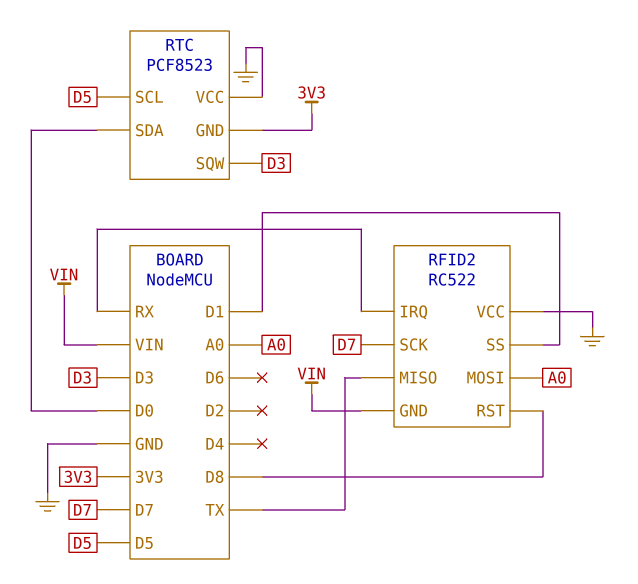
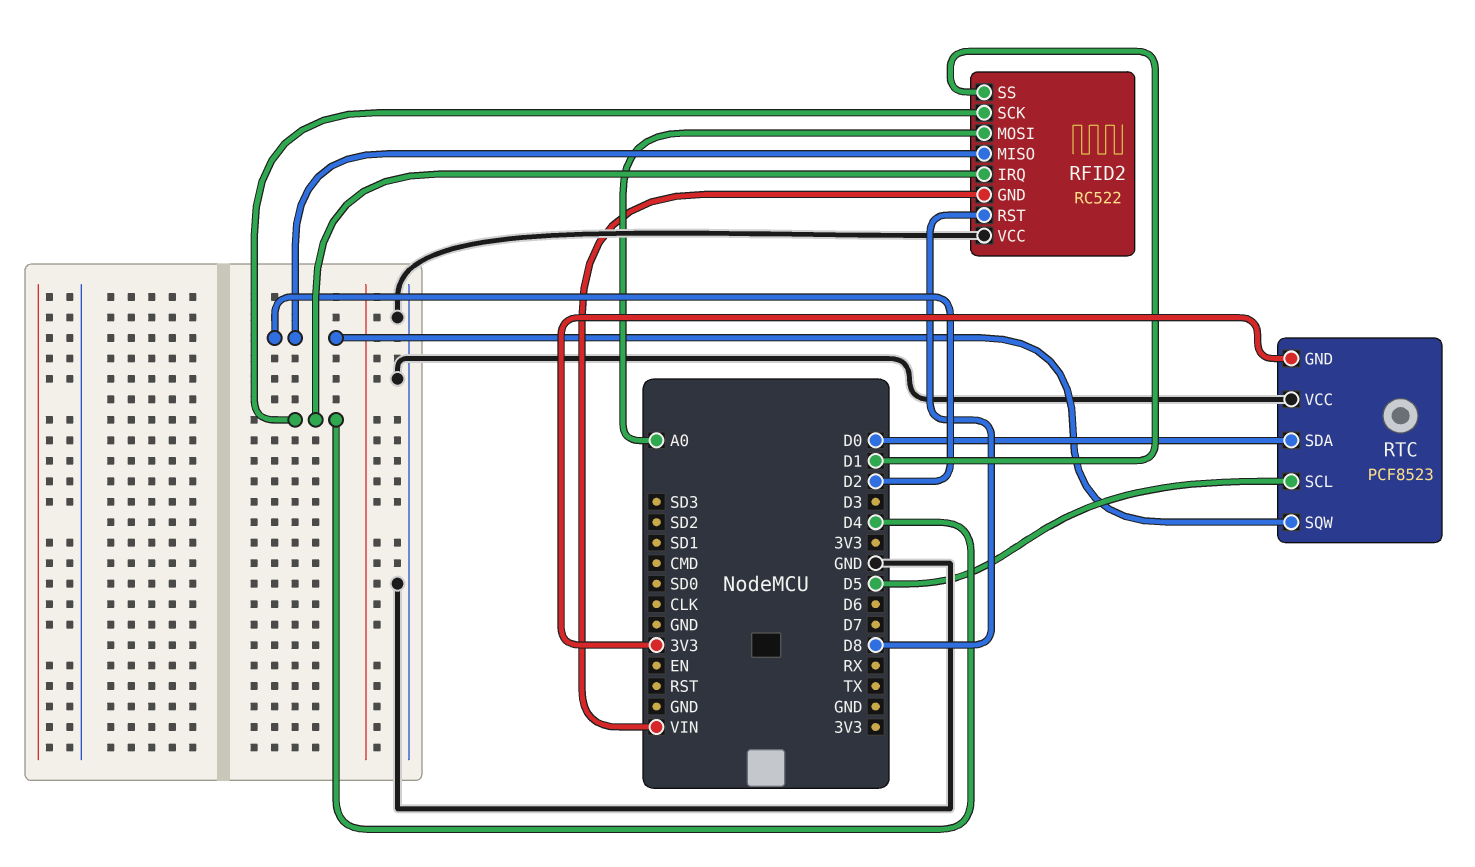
RFID2 pin IRQ: RX -> D4
RFID2 pin MISO: TX -> D2
RFID2 pin SCK: D7 -> D4
RTC pin SQW: D3 -> D2

